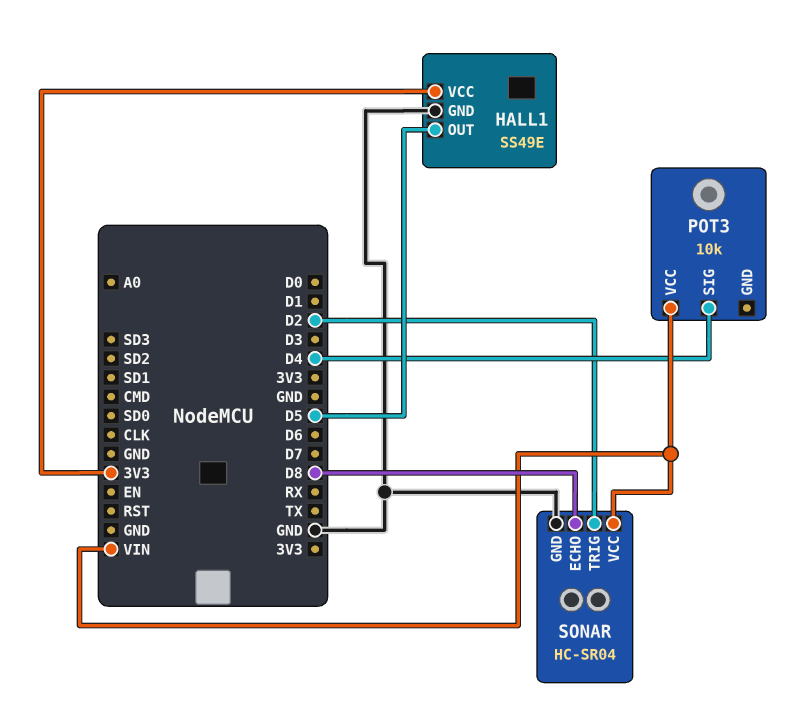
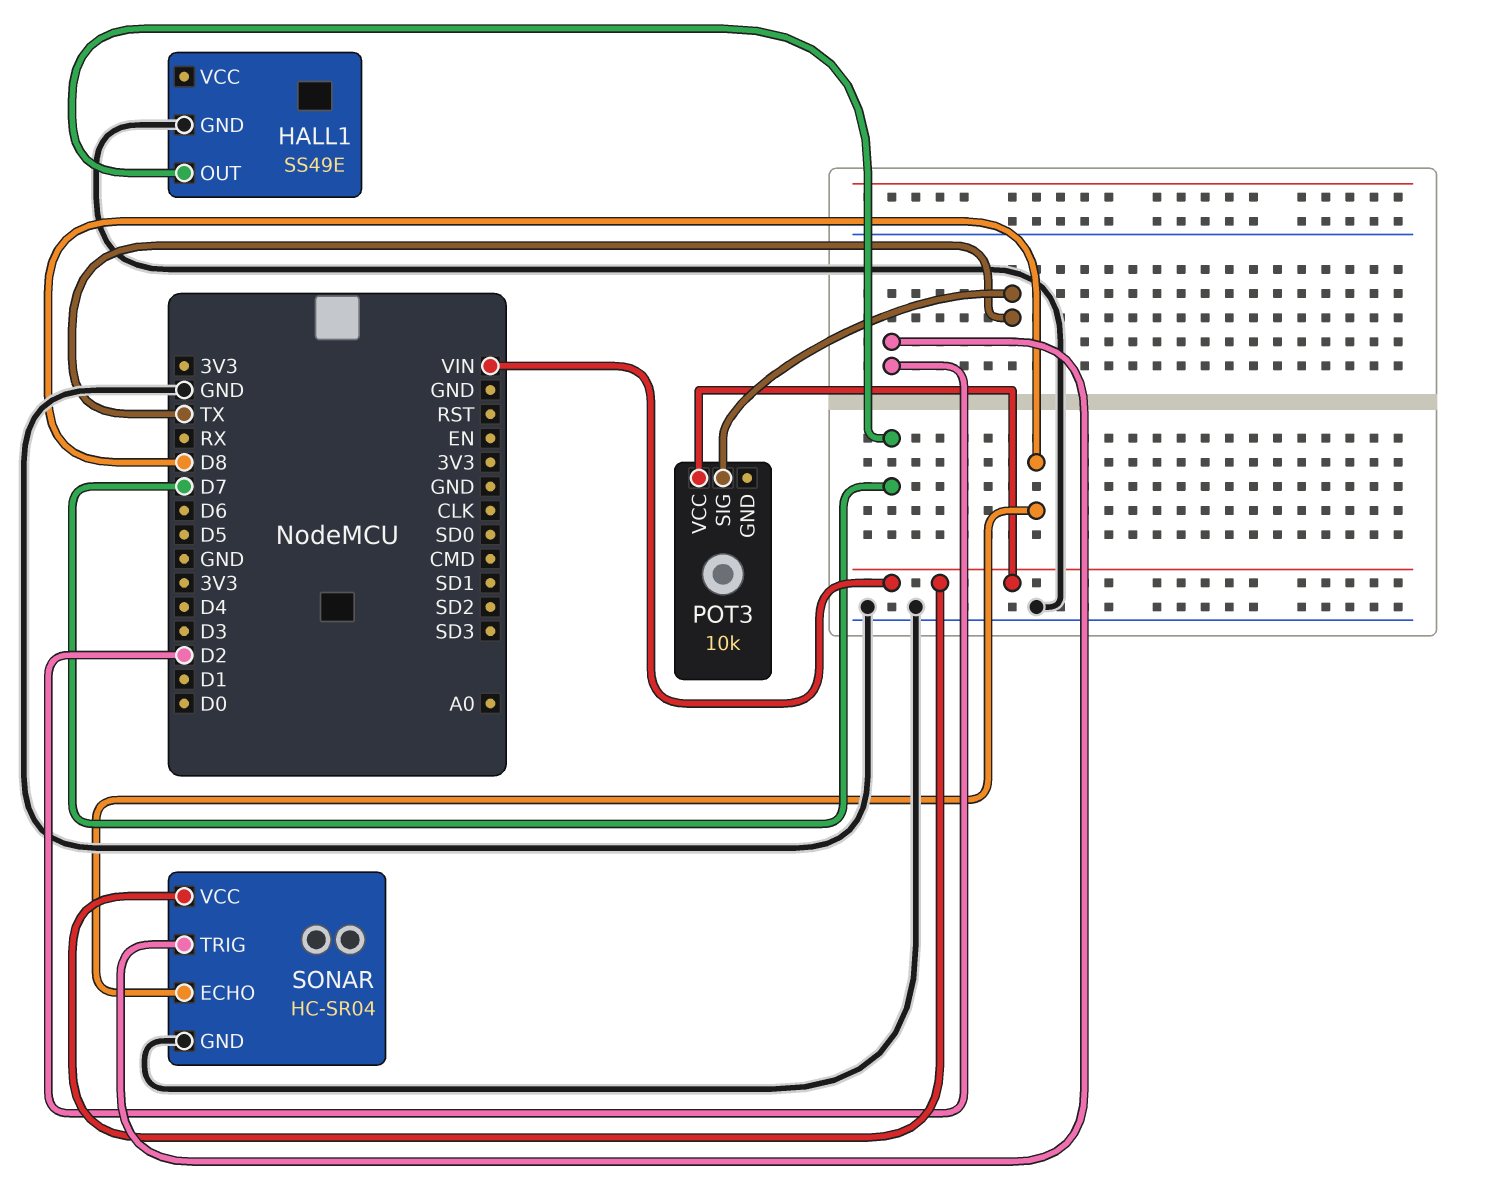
HALL1 pin OUT: D5 -> D7
HALL1 pin VCC: 3V3 -> none
POT3 pin SIG: D4 -> TX

